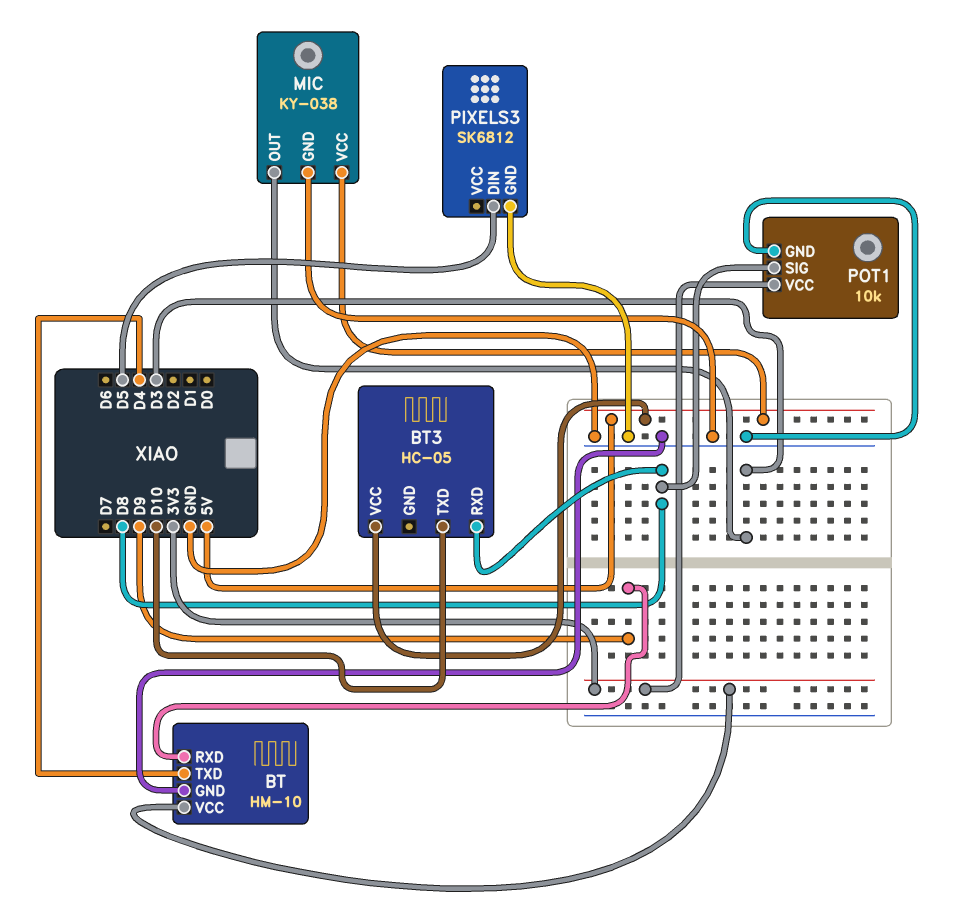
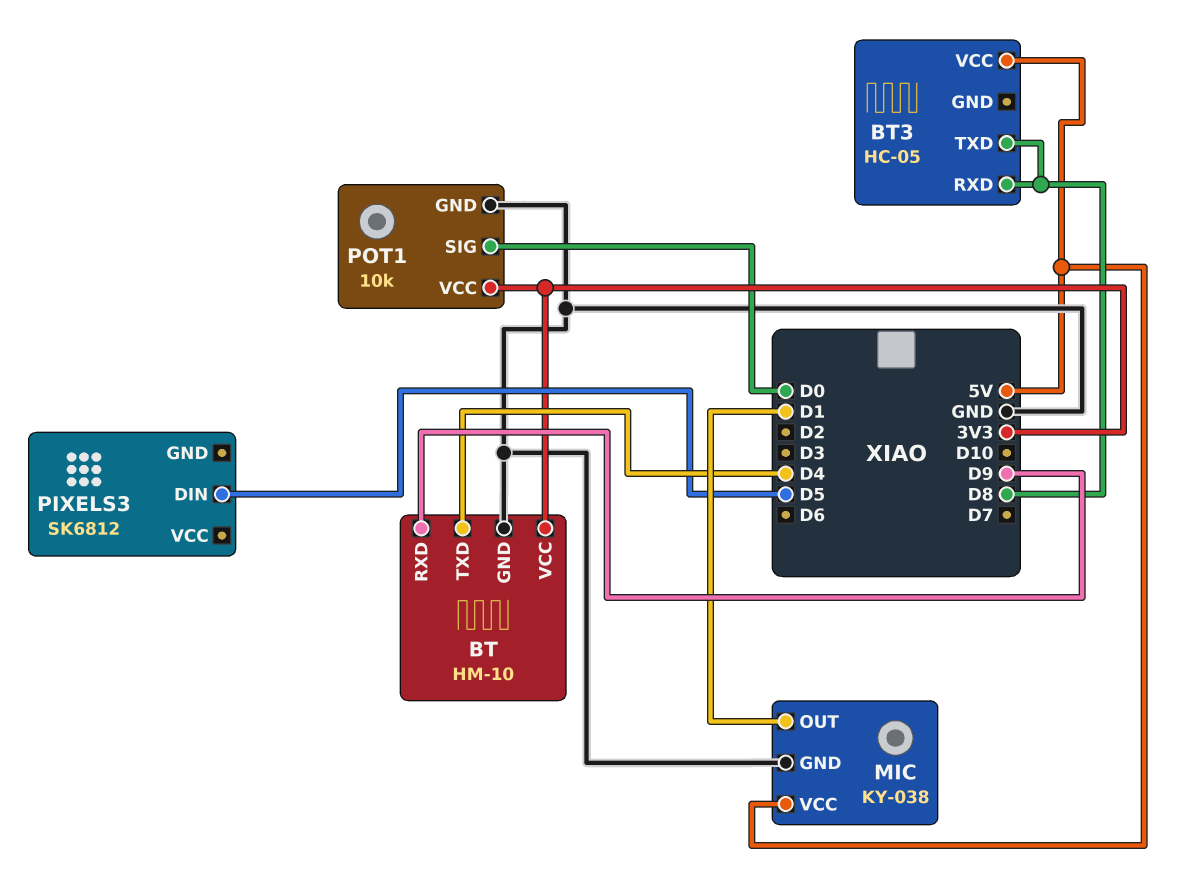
BT3 pin TXD: D10 -> D8
MIC pin OUT: D3 -> D1
PIXELS3 pin GND: GND -> none
POT1 pin SIG: D8 -> D0

